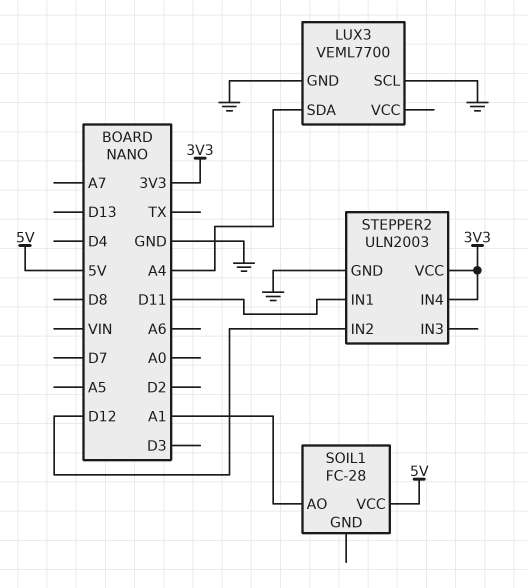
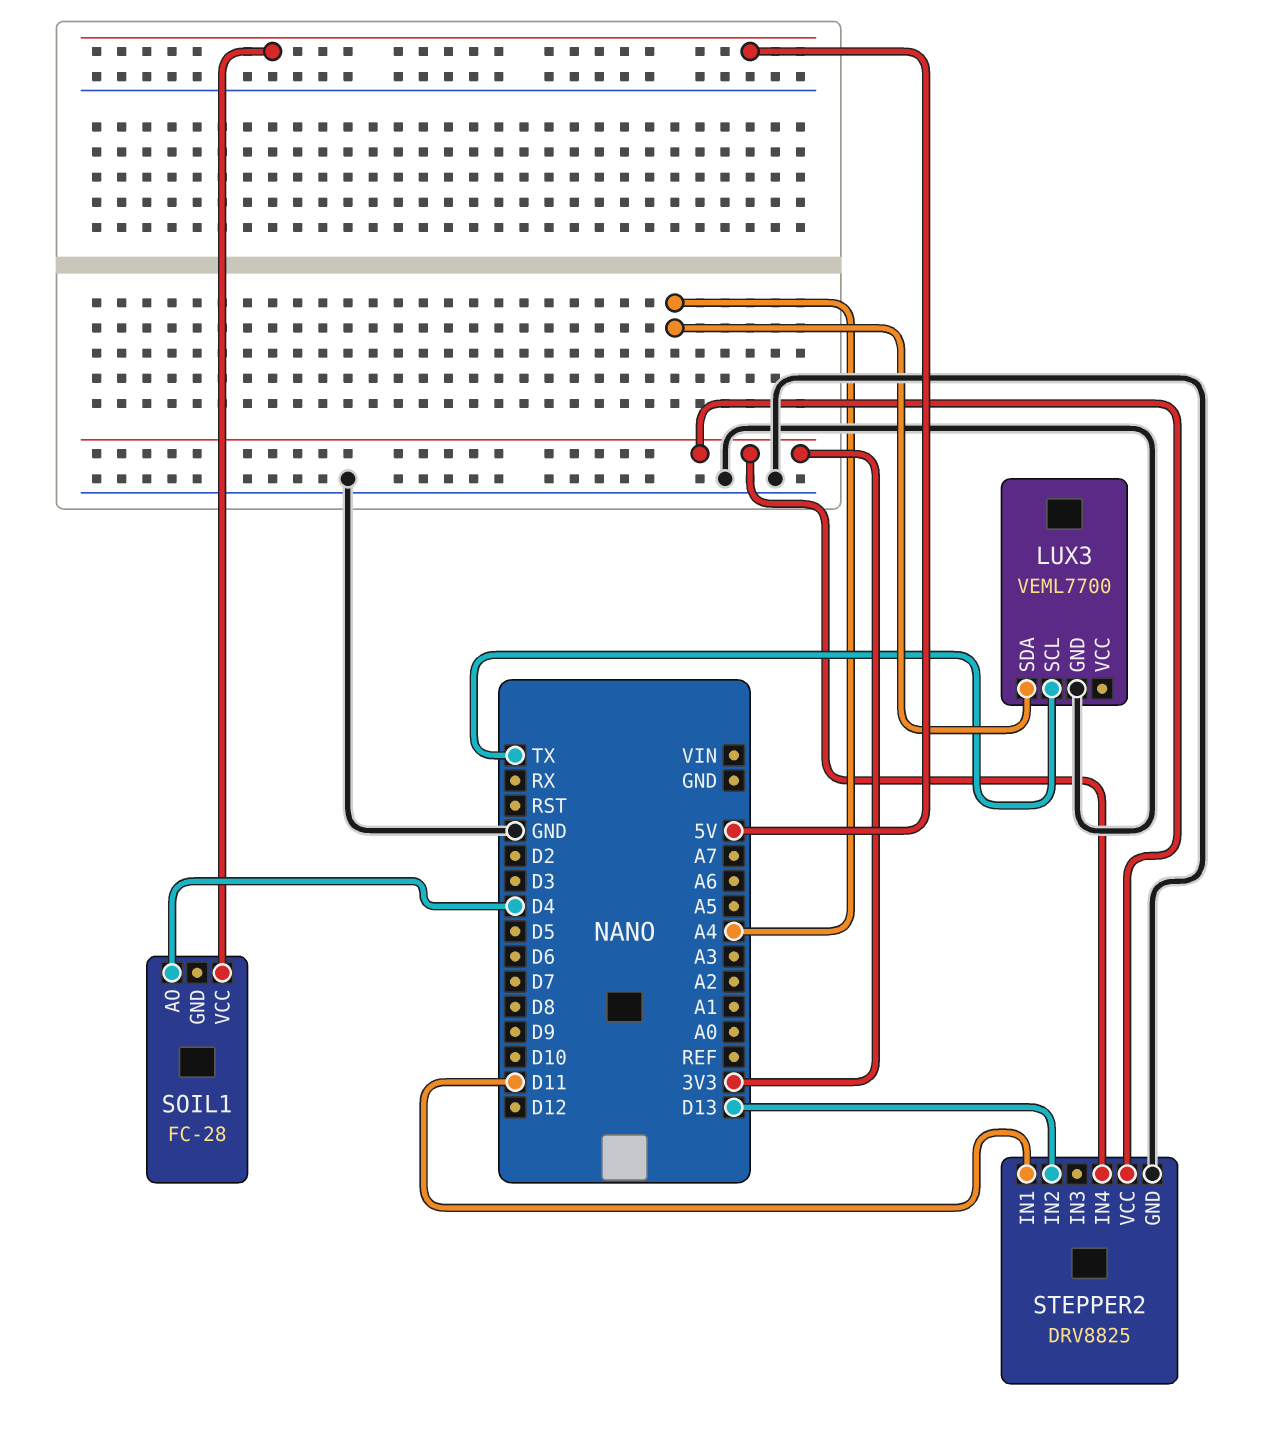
LUX3 pin SCL: GND -> TX
SOIL1 pin AO: A1 -> D4
STEPPER2: ULN2003 -> DRV8825
STEPPER2 pin IN2: D12 -> D13

